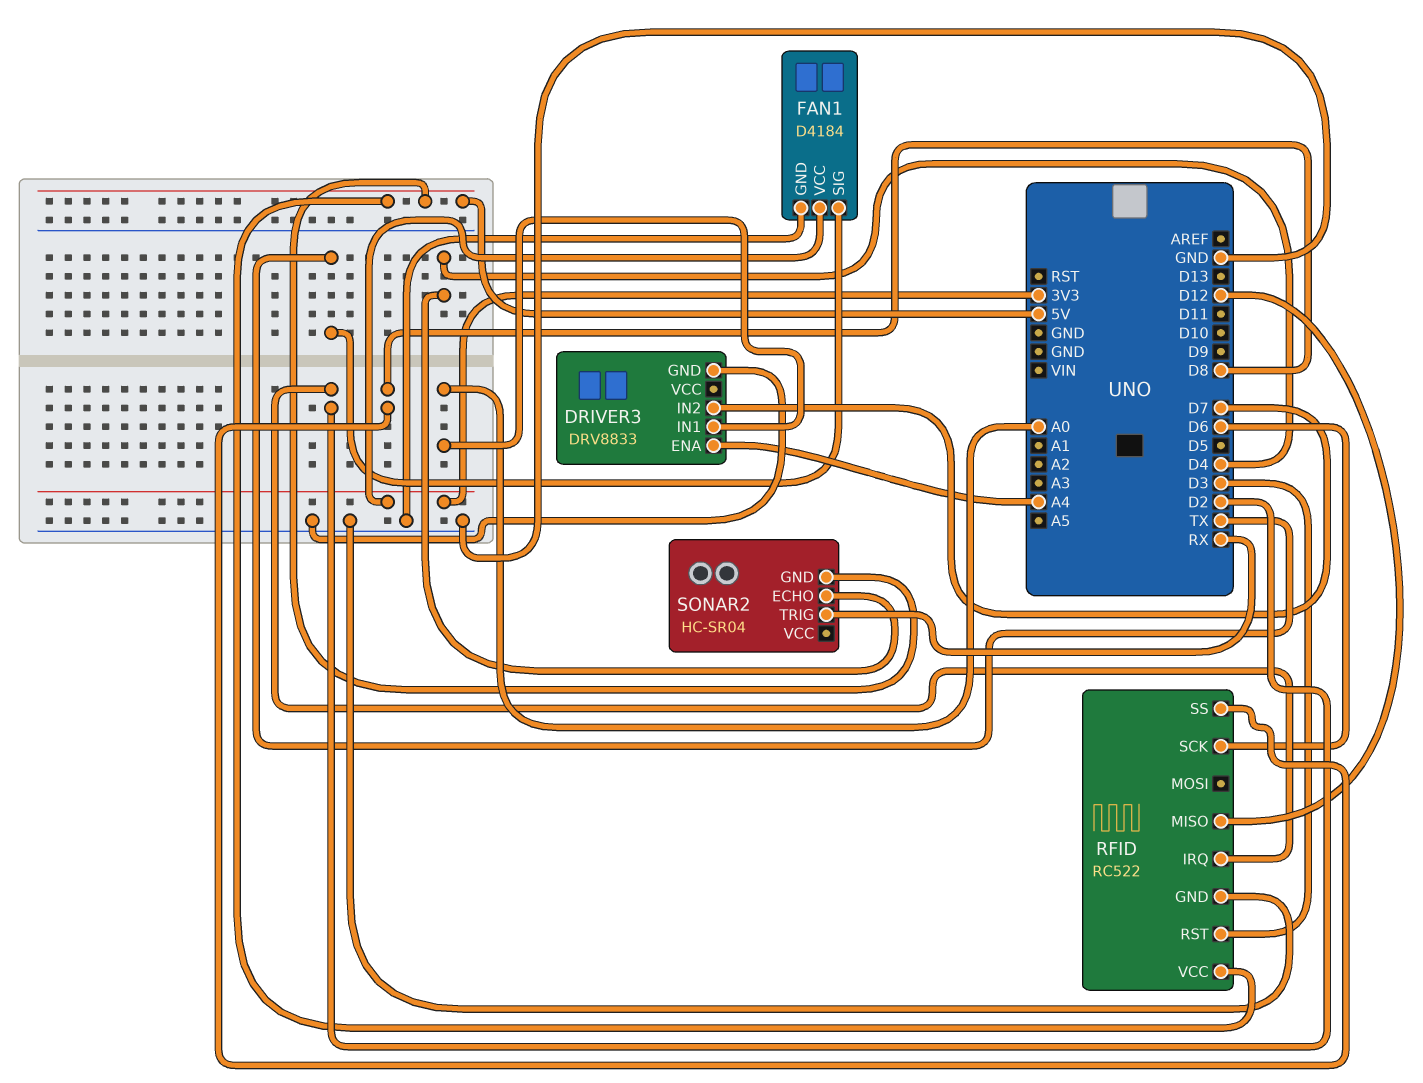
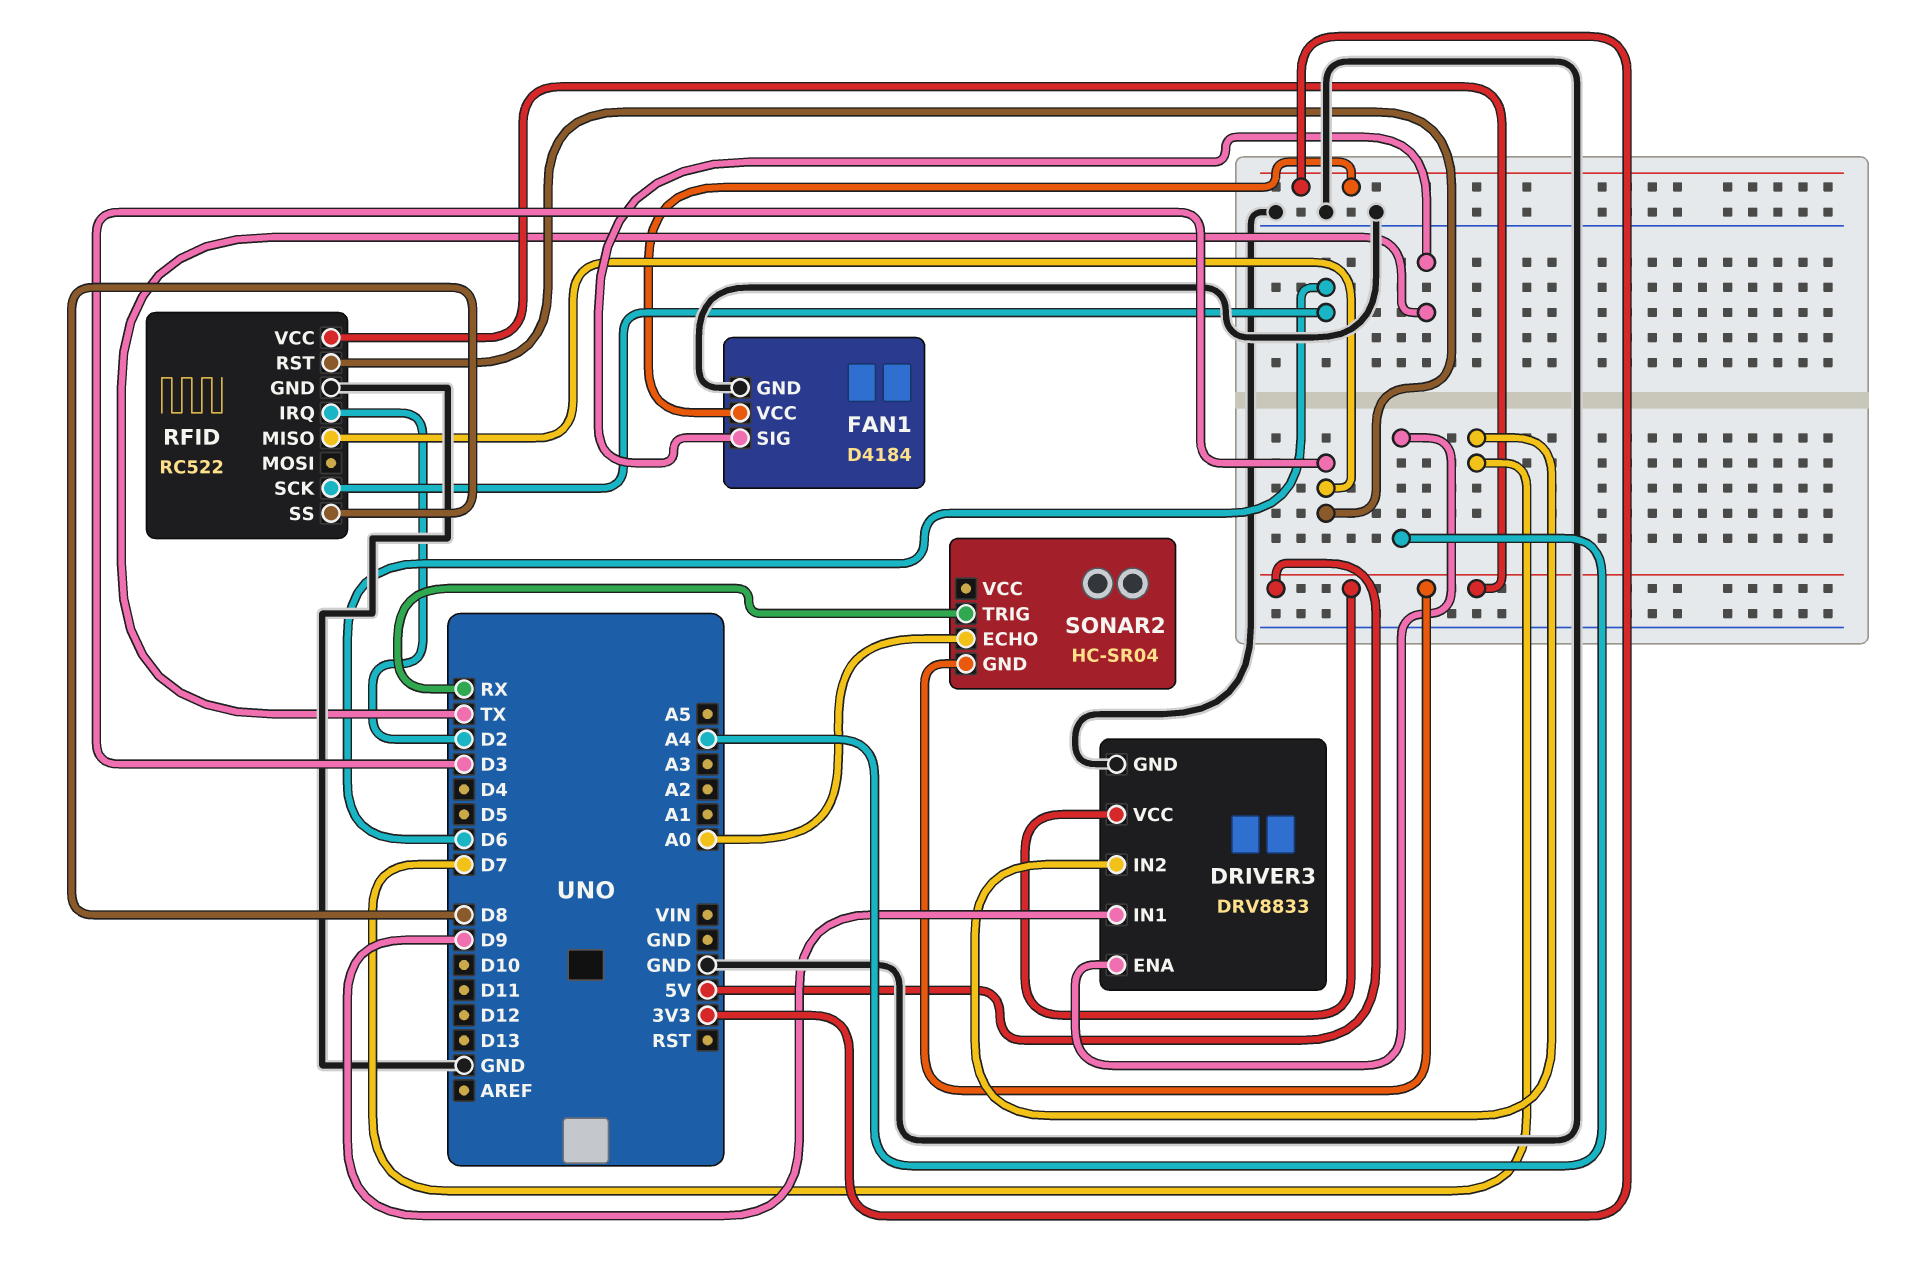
DRIVER3 pin IN1: A0 -> D9
DRIVER3 pin VCC: none -> 5V
RFID pin MISO: D12 -> D3
SONAR2 pin ECHO: D4 -> A0

